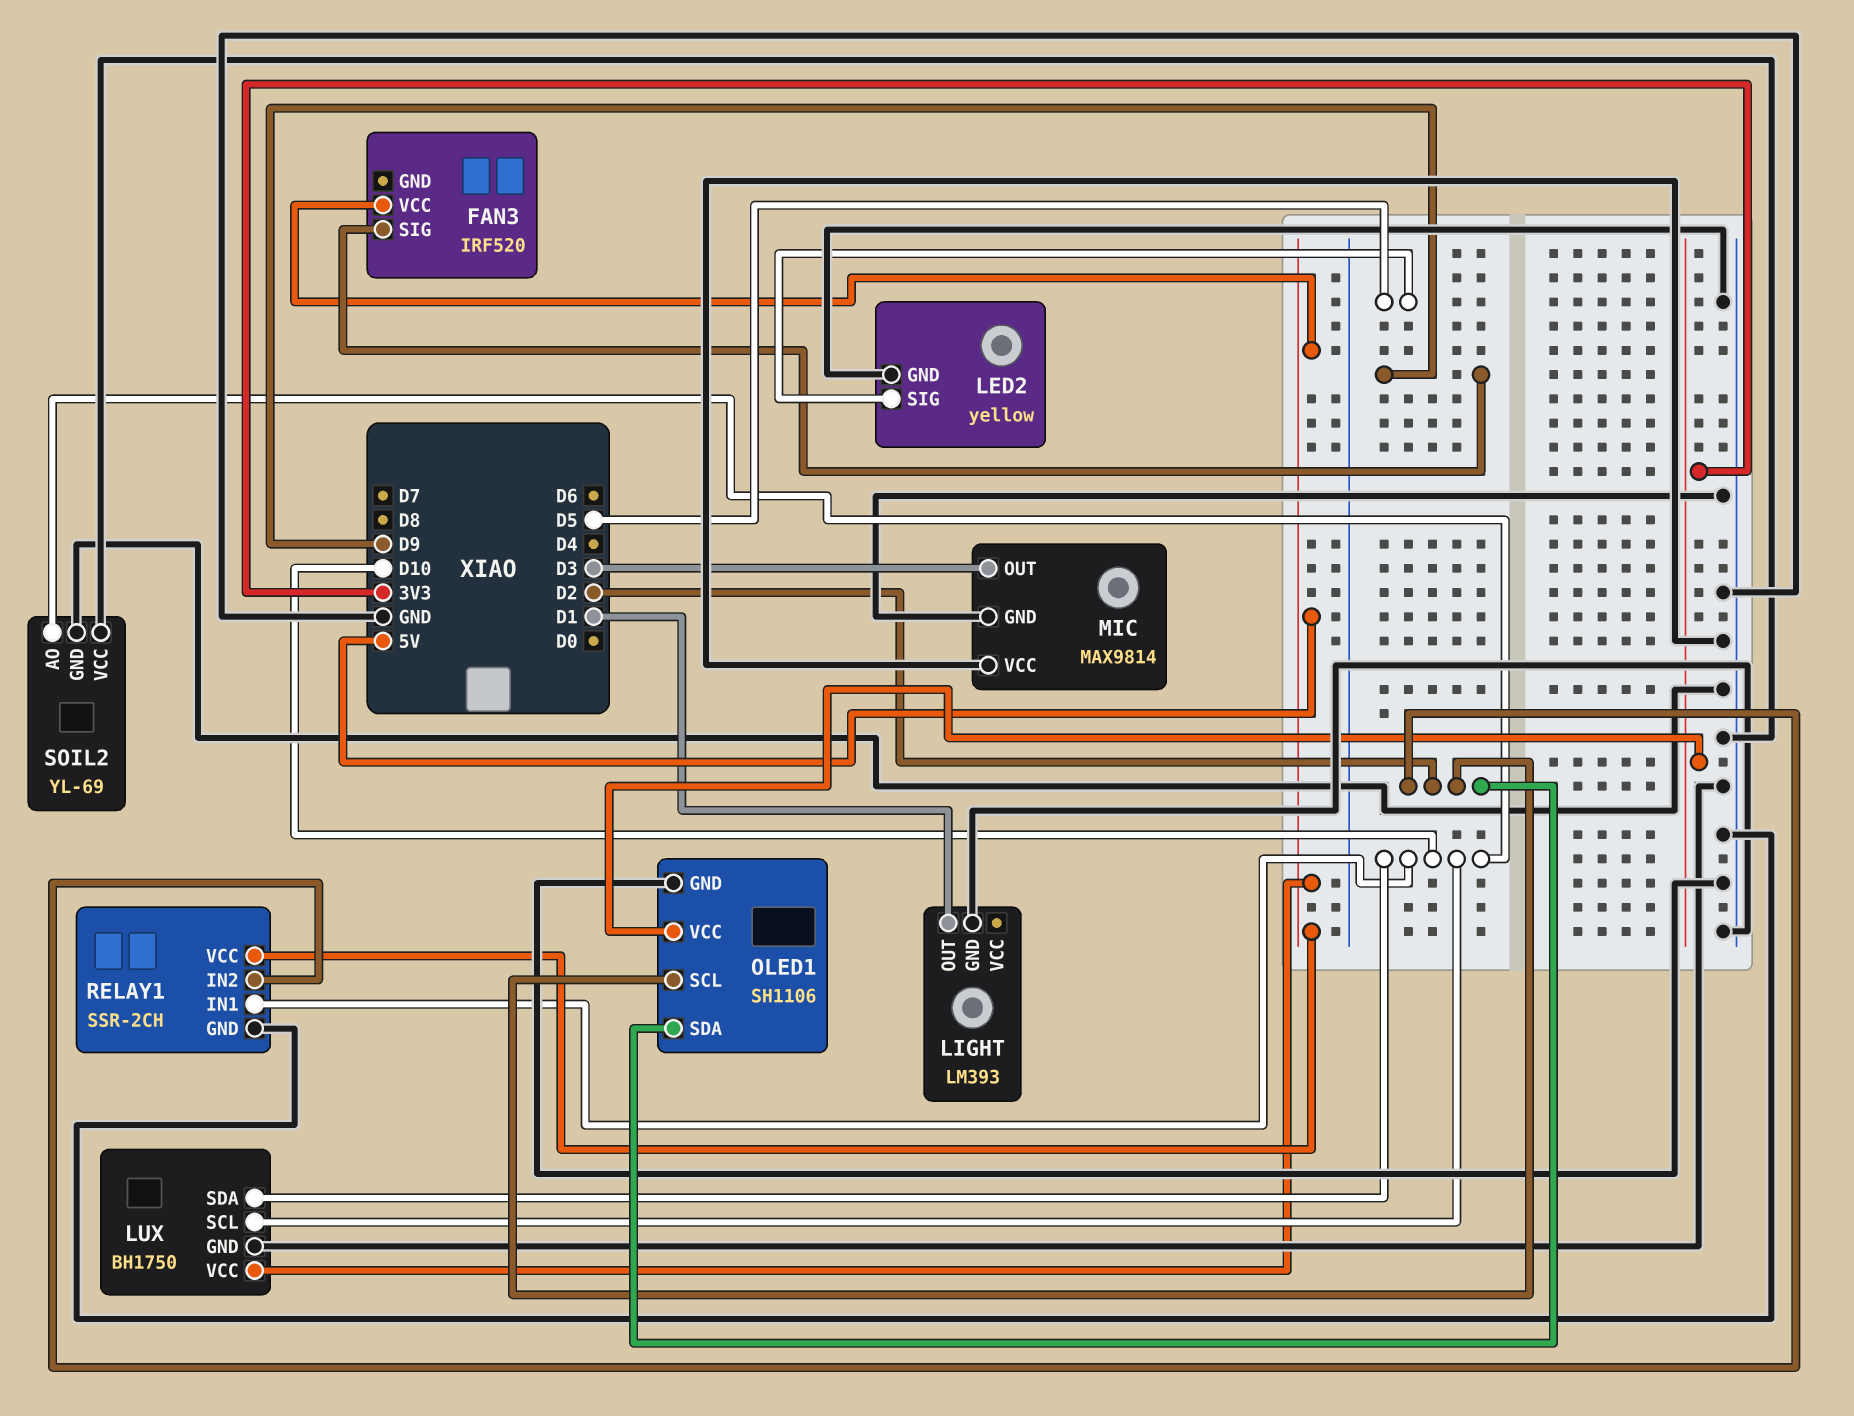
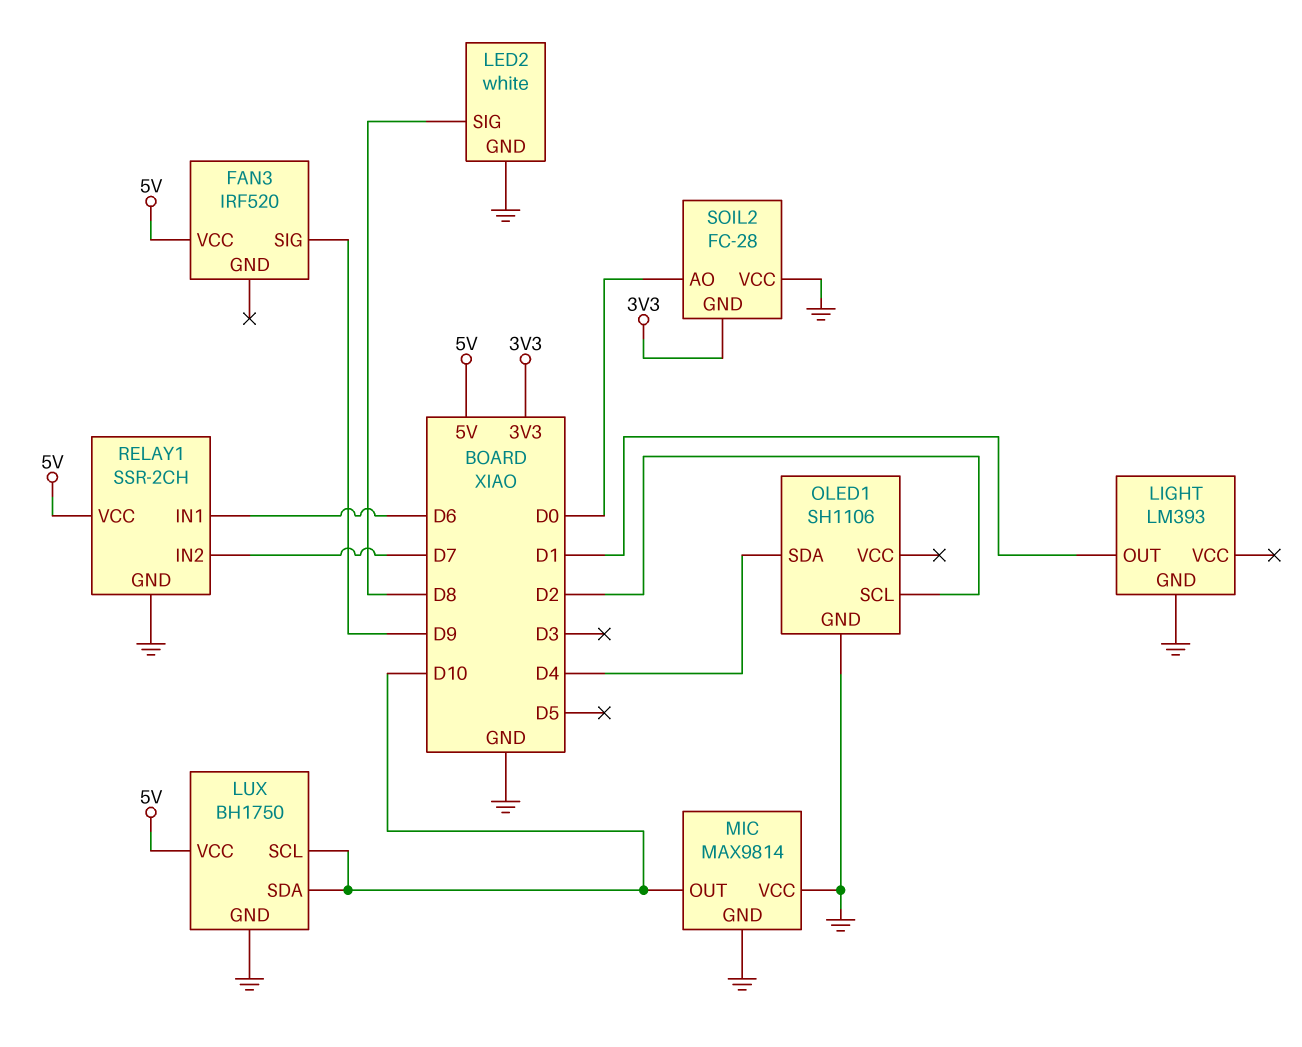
LED2: yellow -> white
LED2 pin SIG: D5 -> D8
MIC pin OUT: D3 -> D10
OLED1 pin SDA: D2 -> D4
OLED1 pin VCC: 3V3 -> none
RELAY1 pin IN1: D10 -> D6
RELAY1 pin IN2: D2 -> D7
SOIL2: YL-69 -> FC-28
SOIL2 pin AO: D10 -> D0
SOIL2 pin GND: GND -> 3V3

